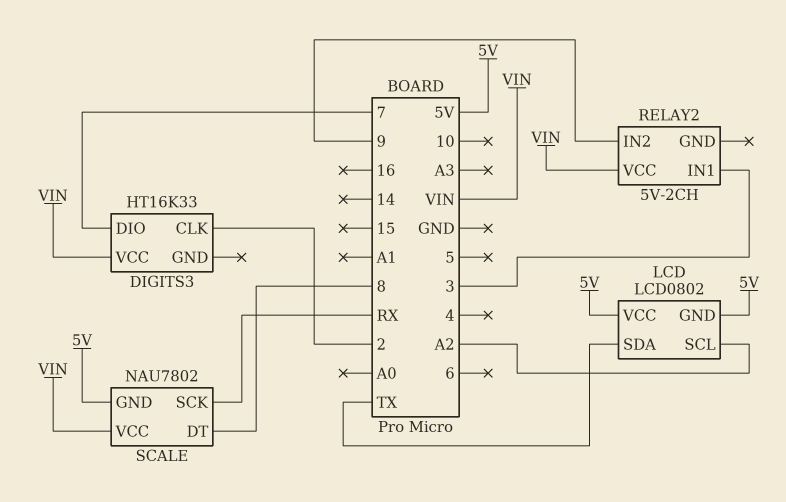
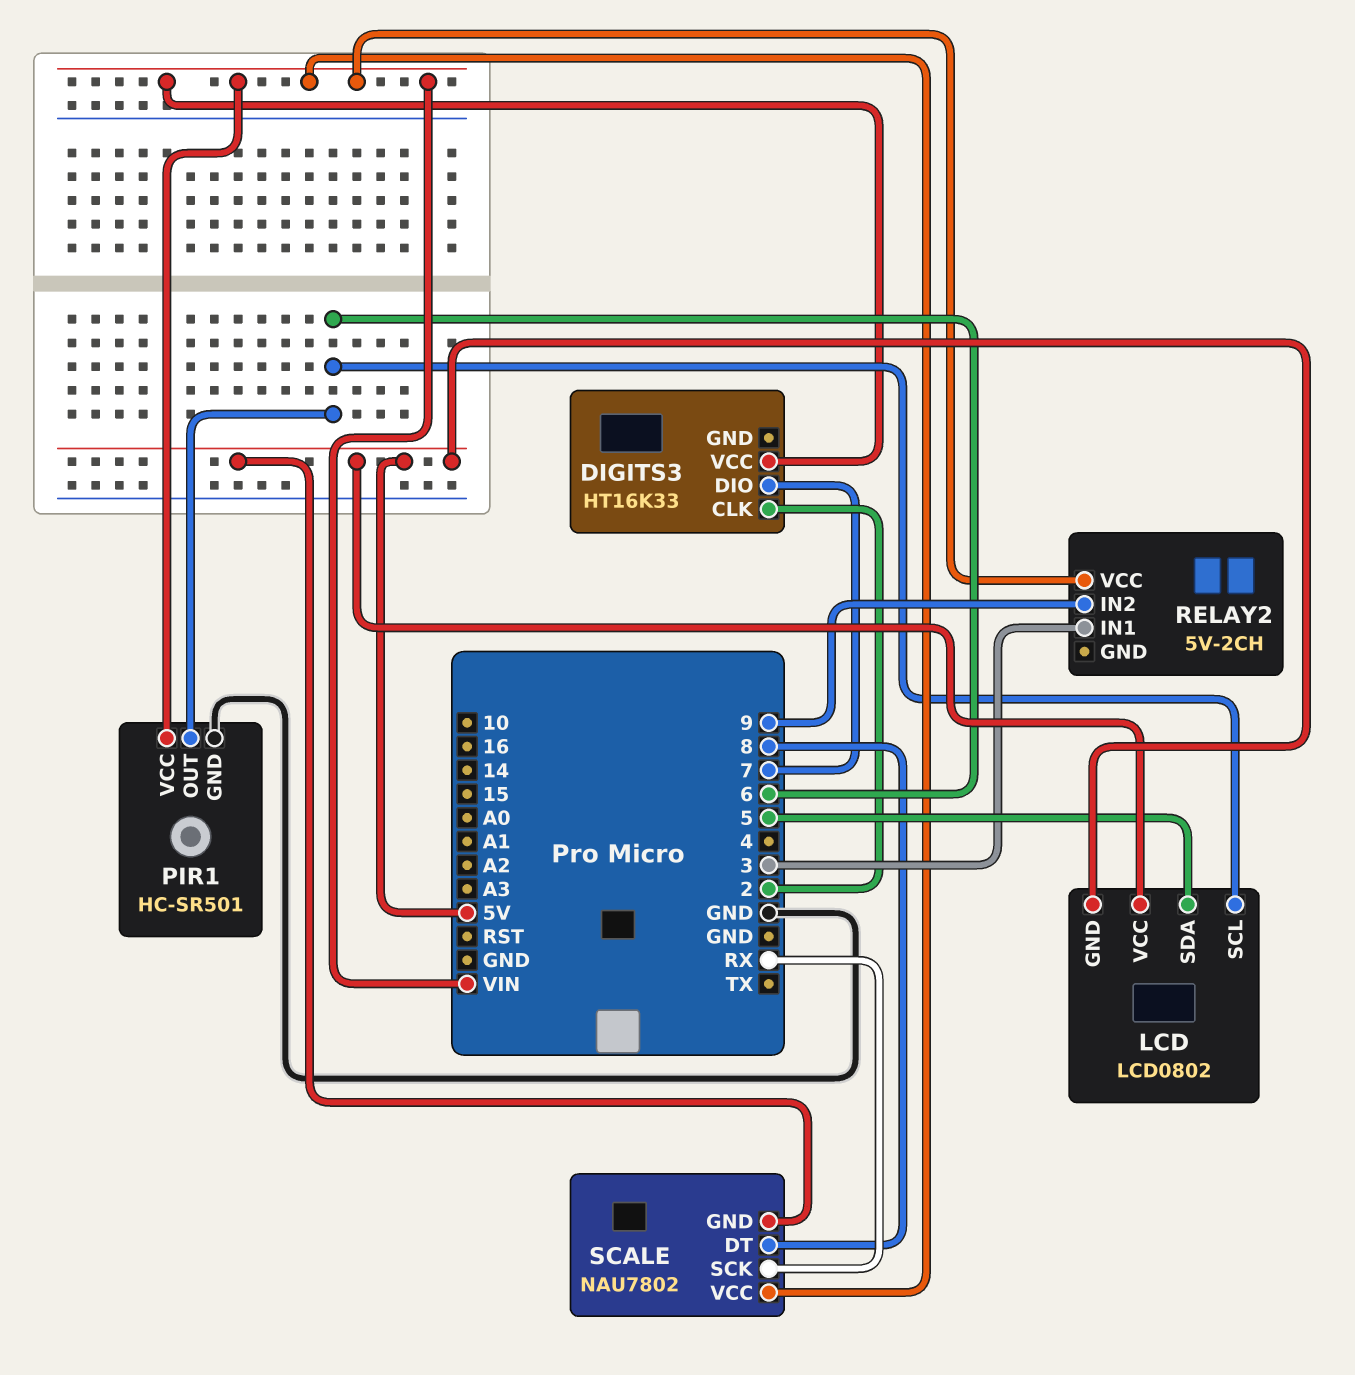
LCD pin SCL: A2 -> 6
LCD pin SDA: TX -> 5
PIR1: none -> HC-SR501
PIR1 pin GND: none -> GND
PIR1 pin OUT: none -> 6
PIR1 pin VCC: none -> VIN

